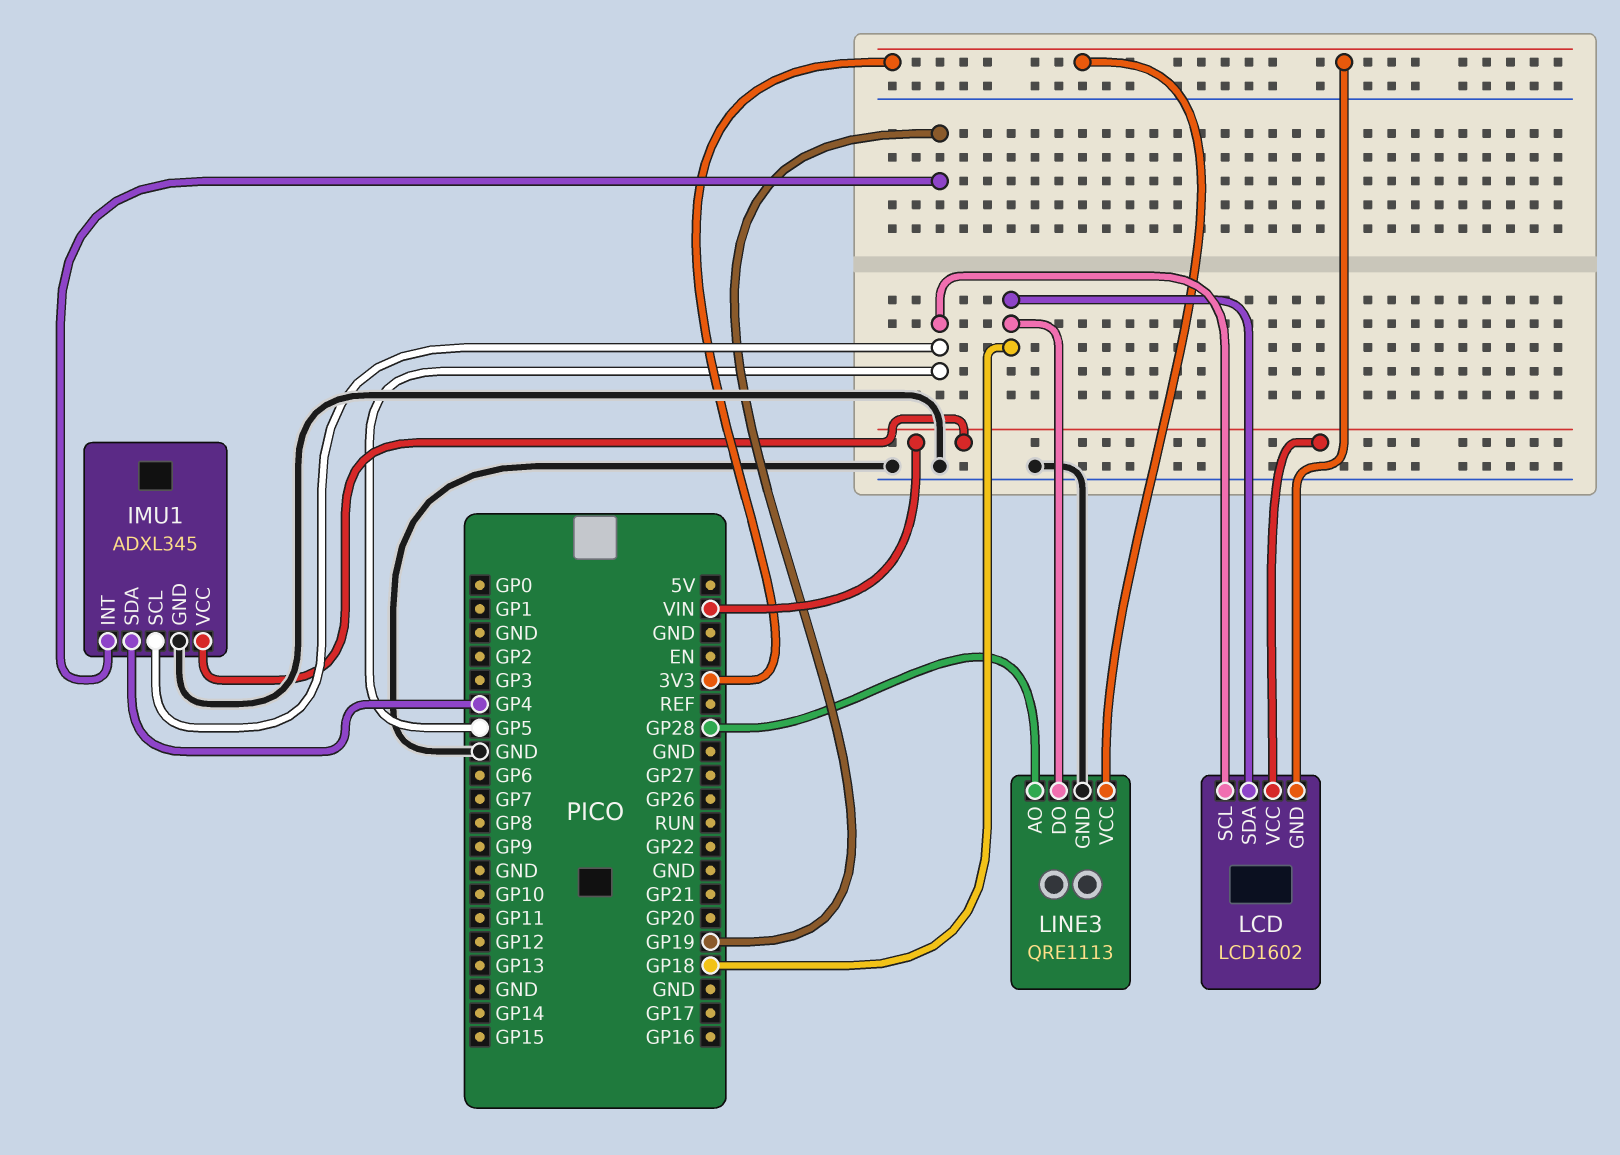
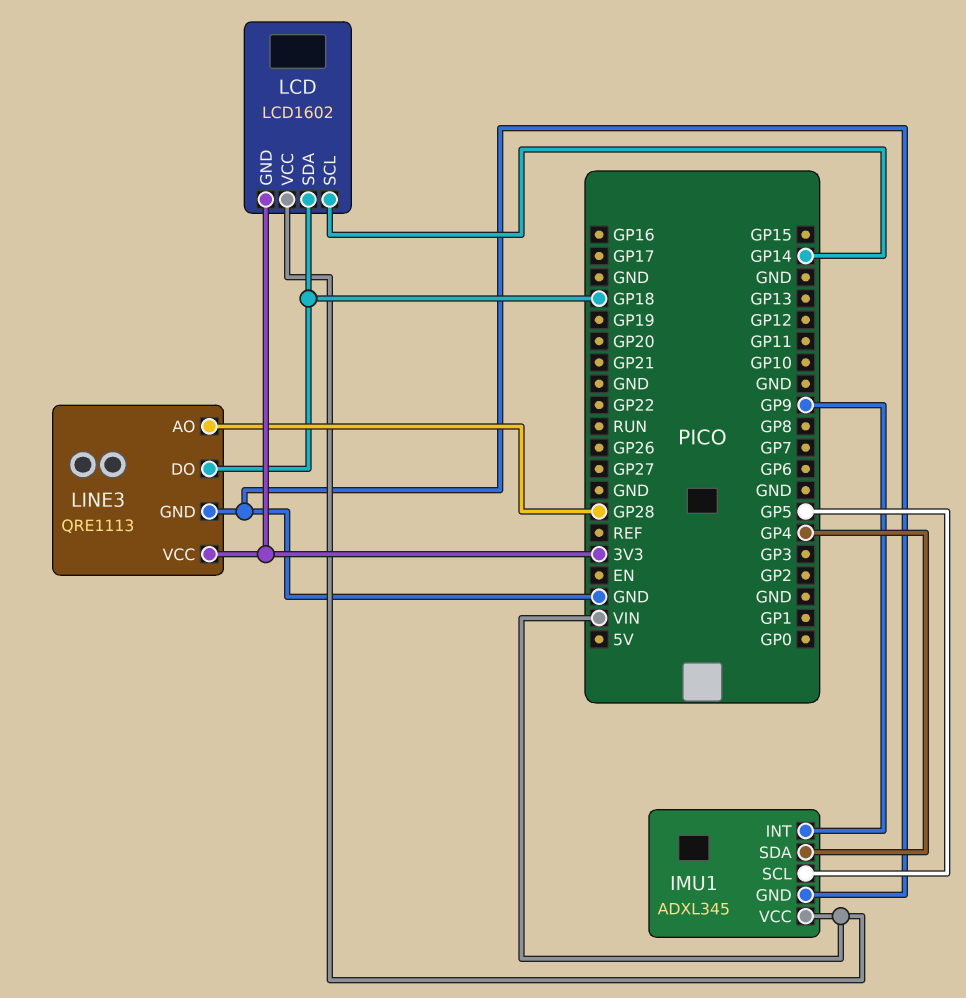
IMU1 pin INT: GP19 -> GP9
LCD pin SCL: GP5 -> GP14

